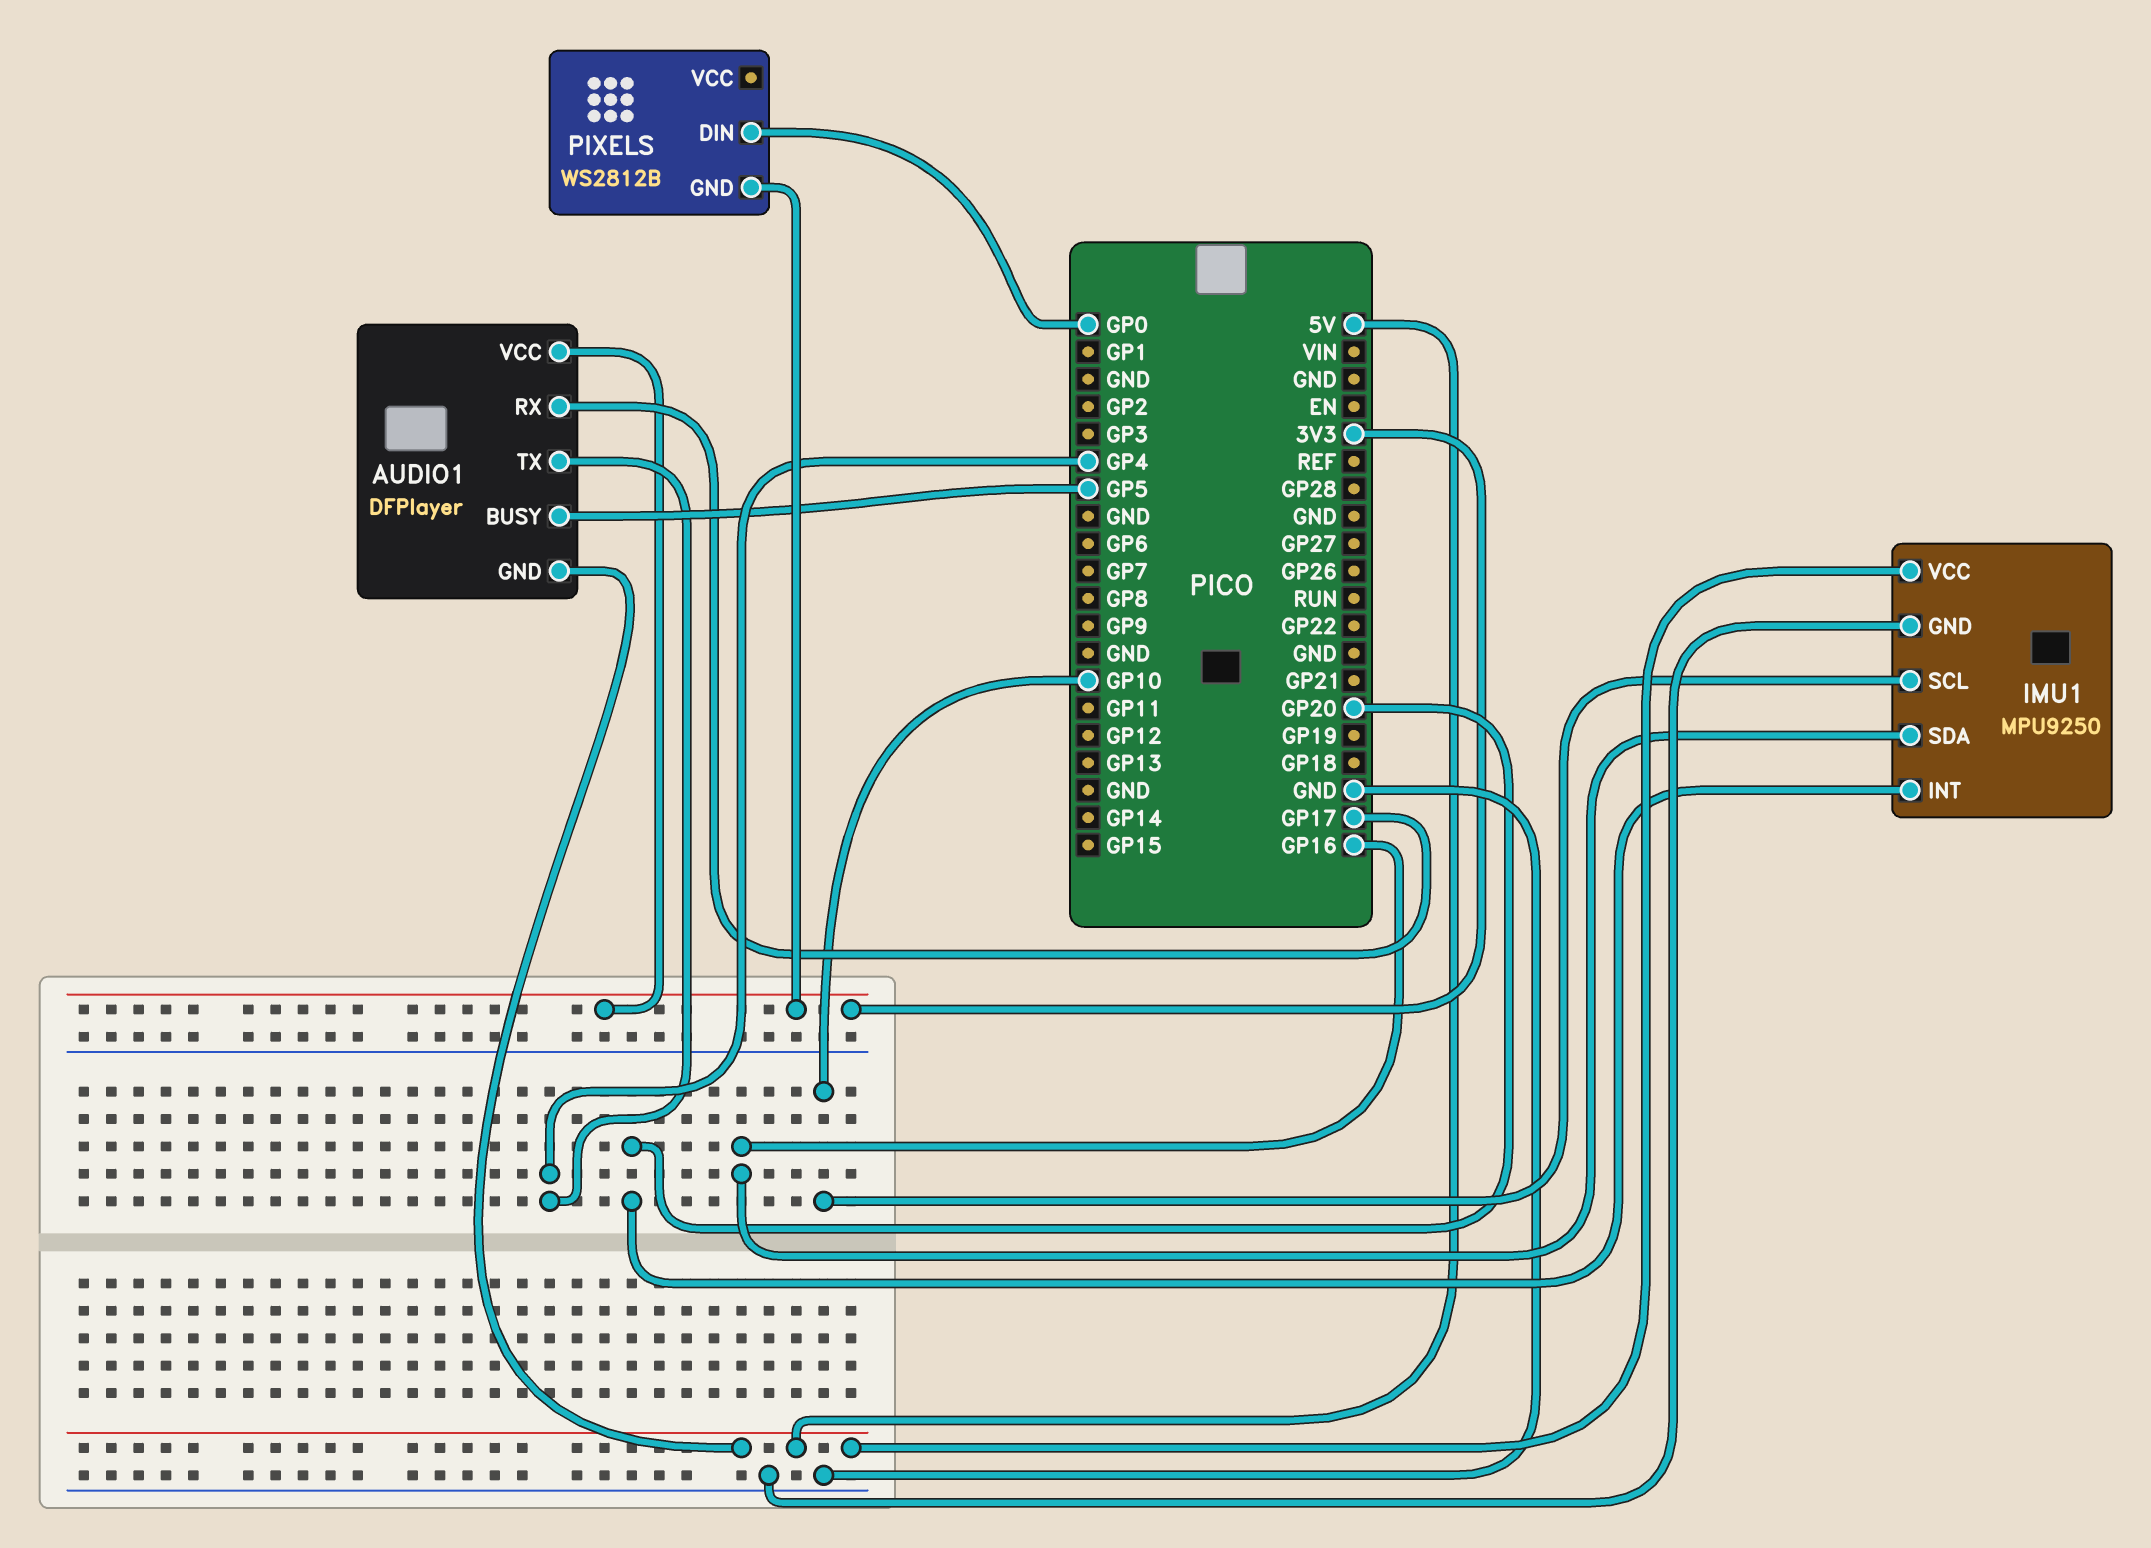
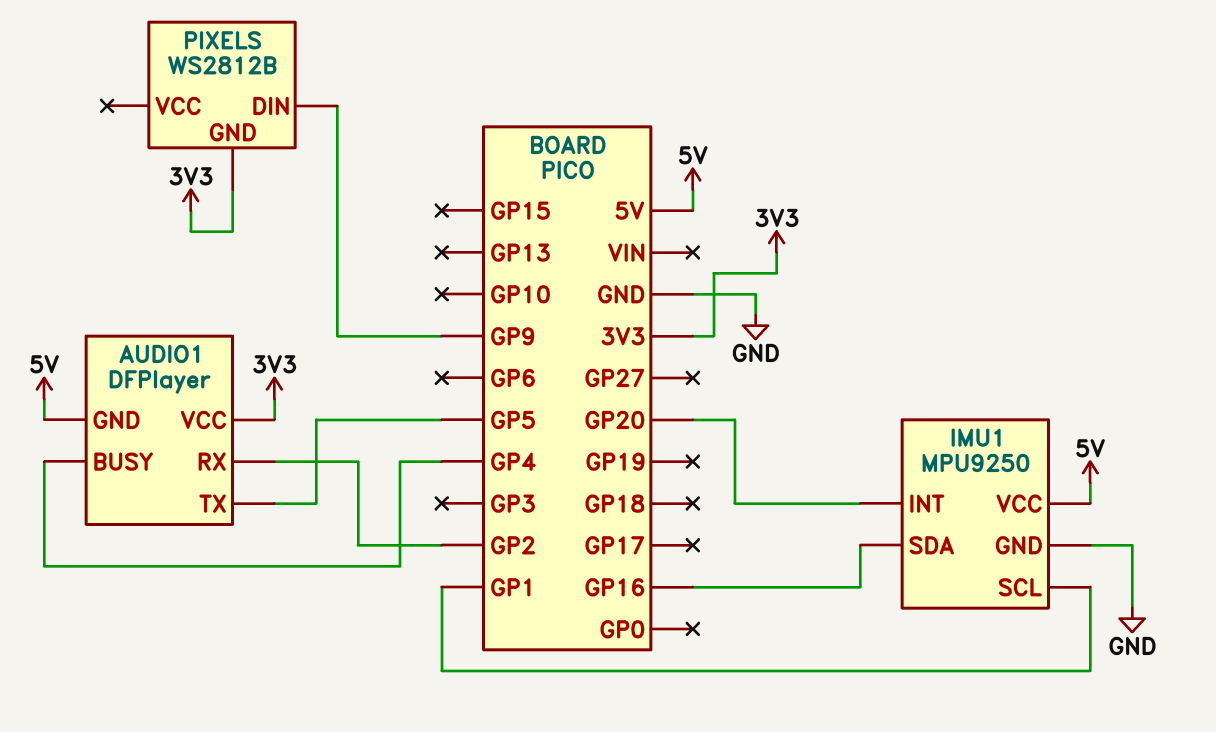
AUDIO1 pin BUSY: GP5 -> GP4
AUDIO1 pin RX: GP17 -> GP2
AUDIO1 pin TX: GP4 -> GP5
IMU1 pin SCL: GP10 -> GP1
PIXELS pin DIN: GP0 -> GP9

